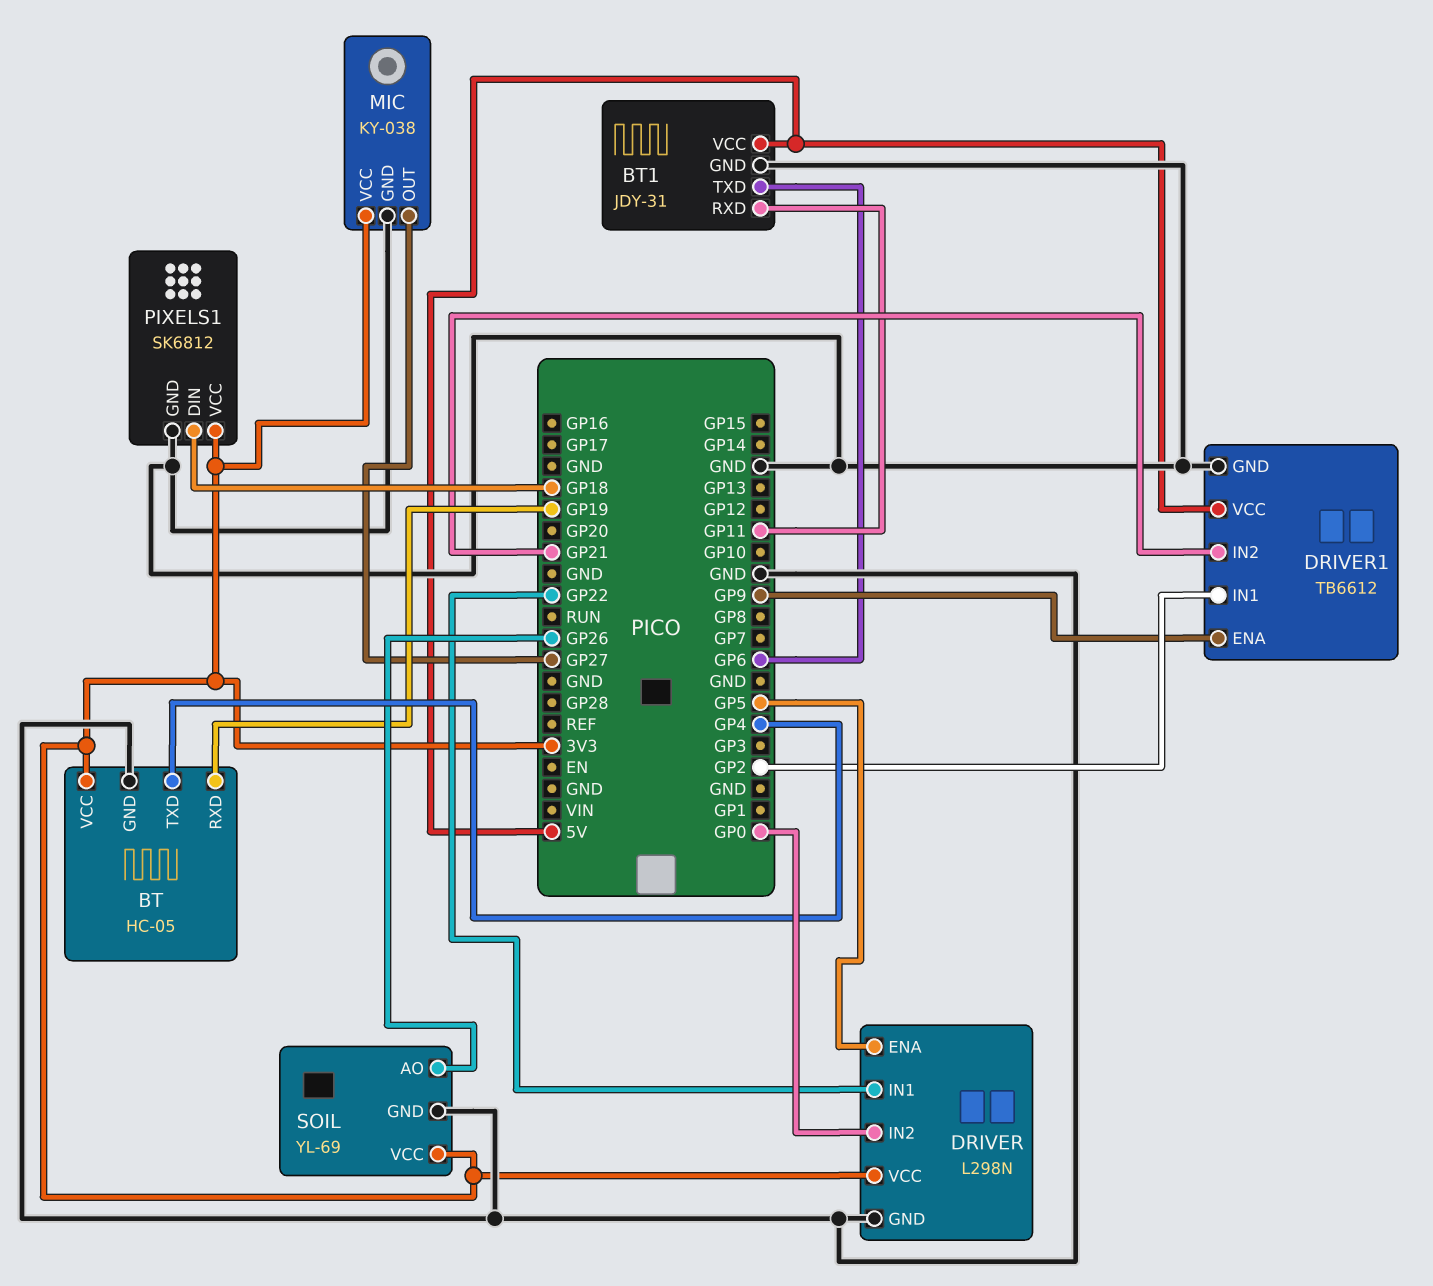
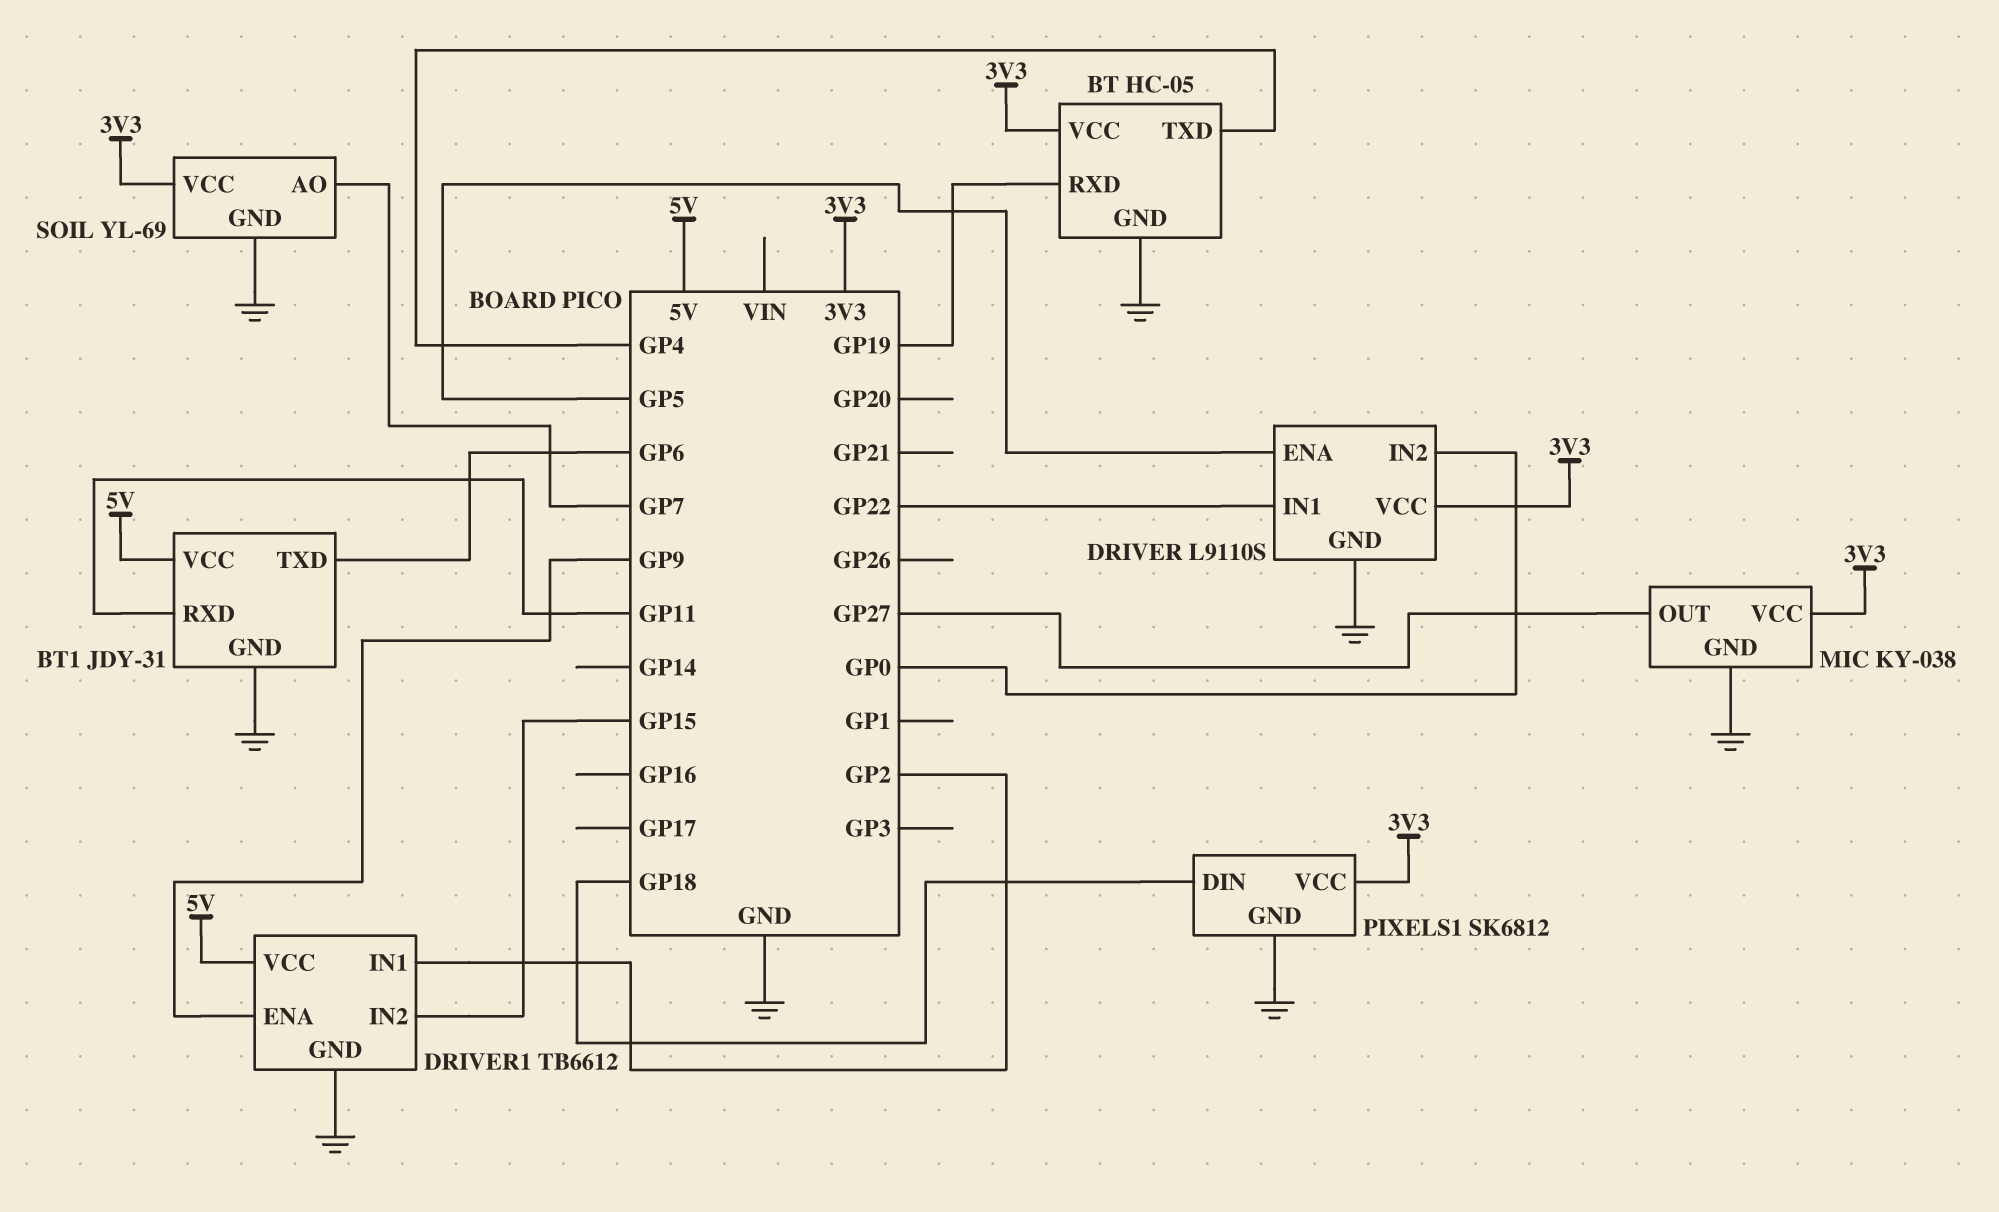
DRIVER: L298N -> L9110S
DRIVER1 pin IN2: GP21 -> GP15
SOIL pin AO: GP26 -> GP7

